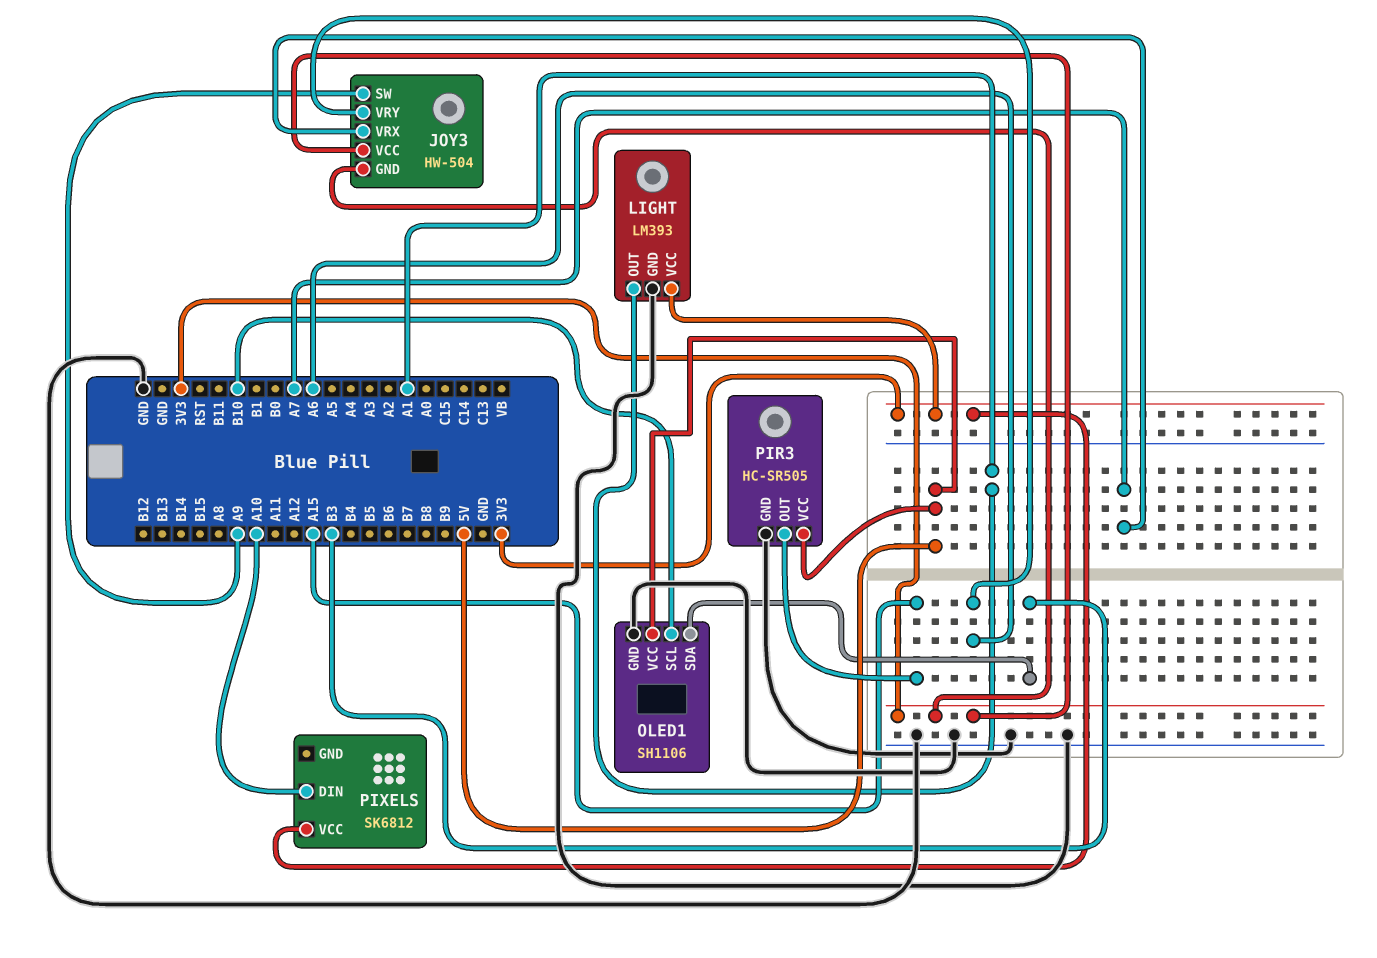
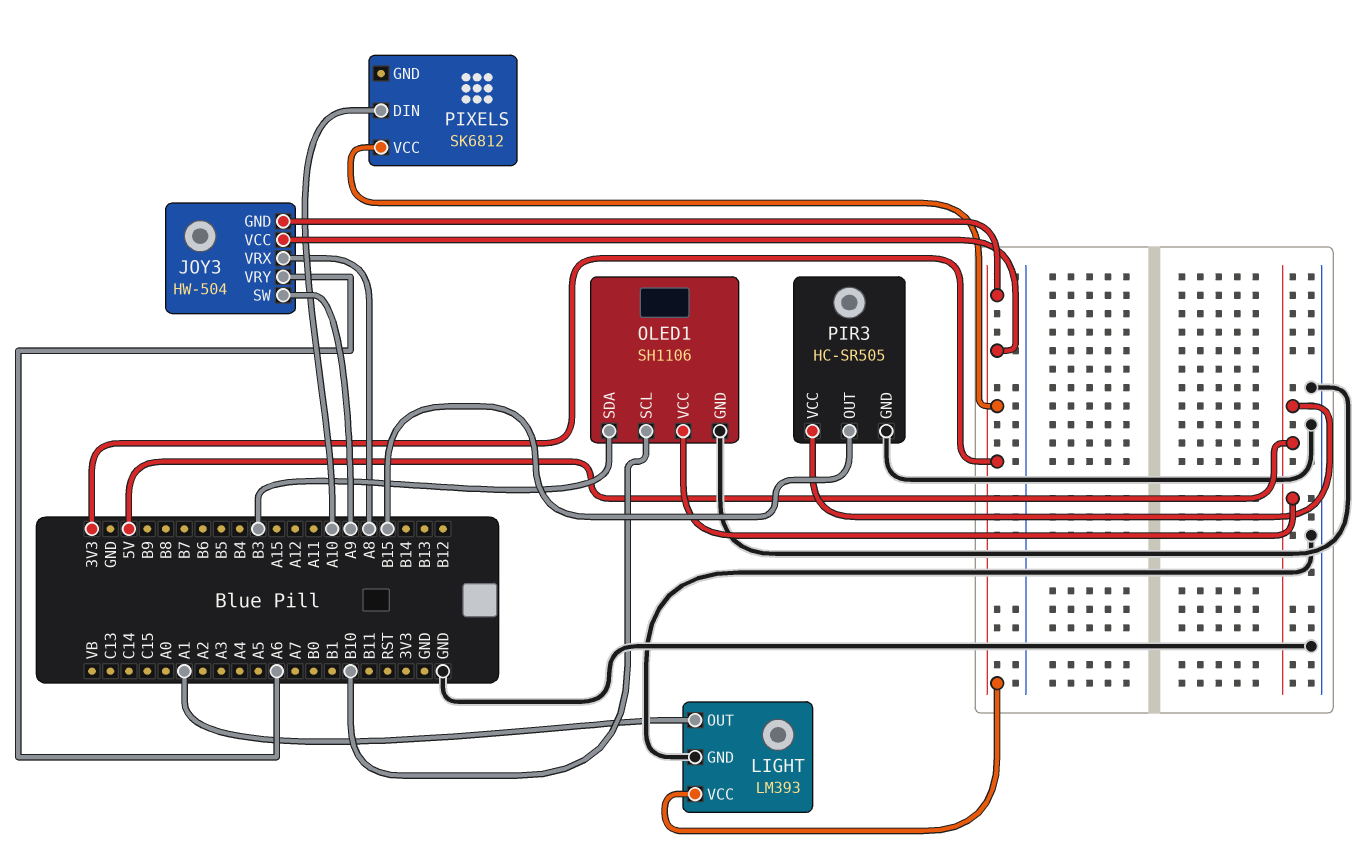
JOY3 pin VRX: A7 -> A8
PIR3 pin OUT: A15 -> B15

